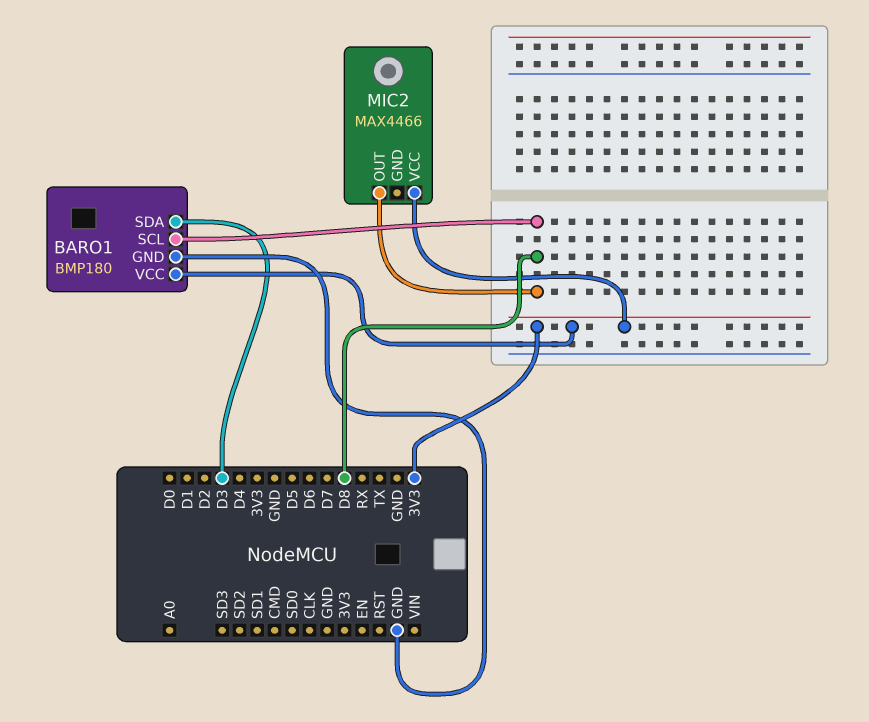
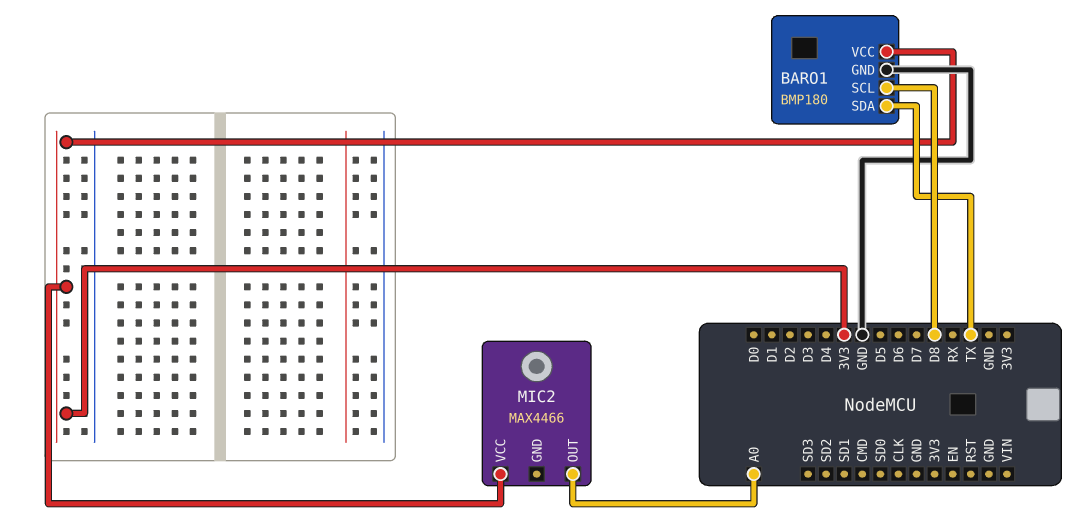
BARO1 pin SDA: D3 -> TX
MIC2 pin OUT: D8 -> A0

